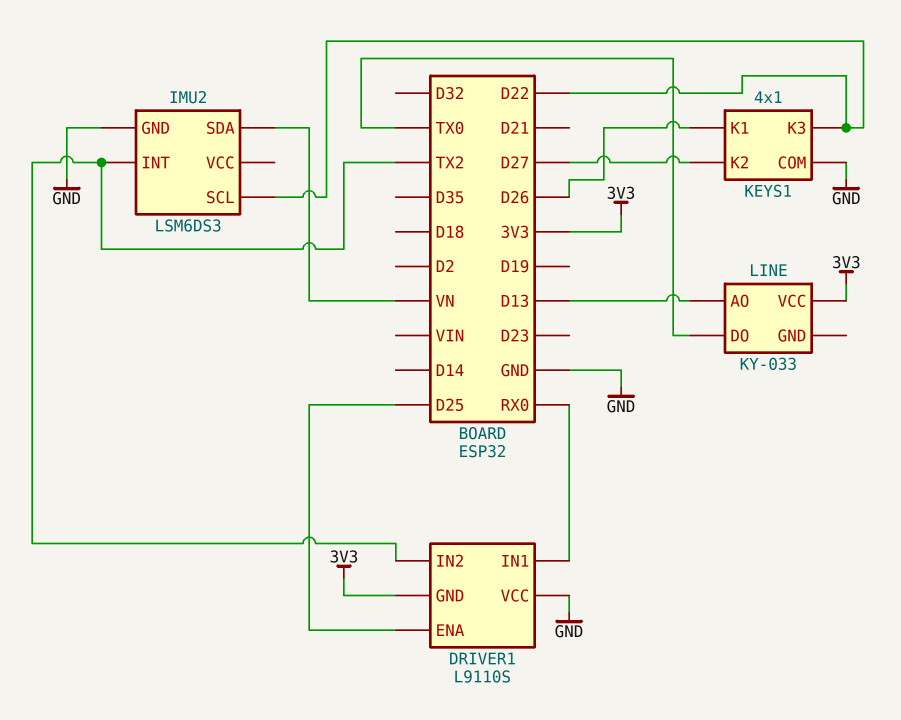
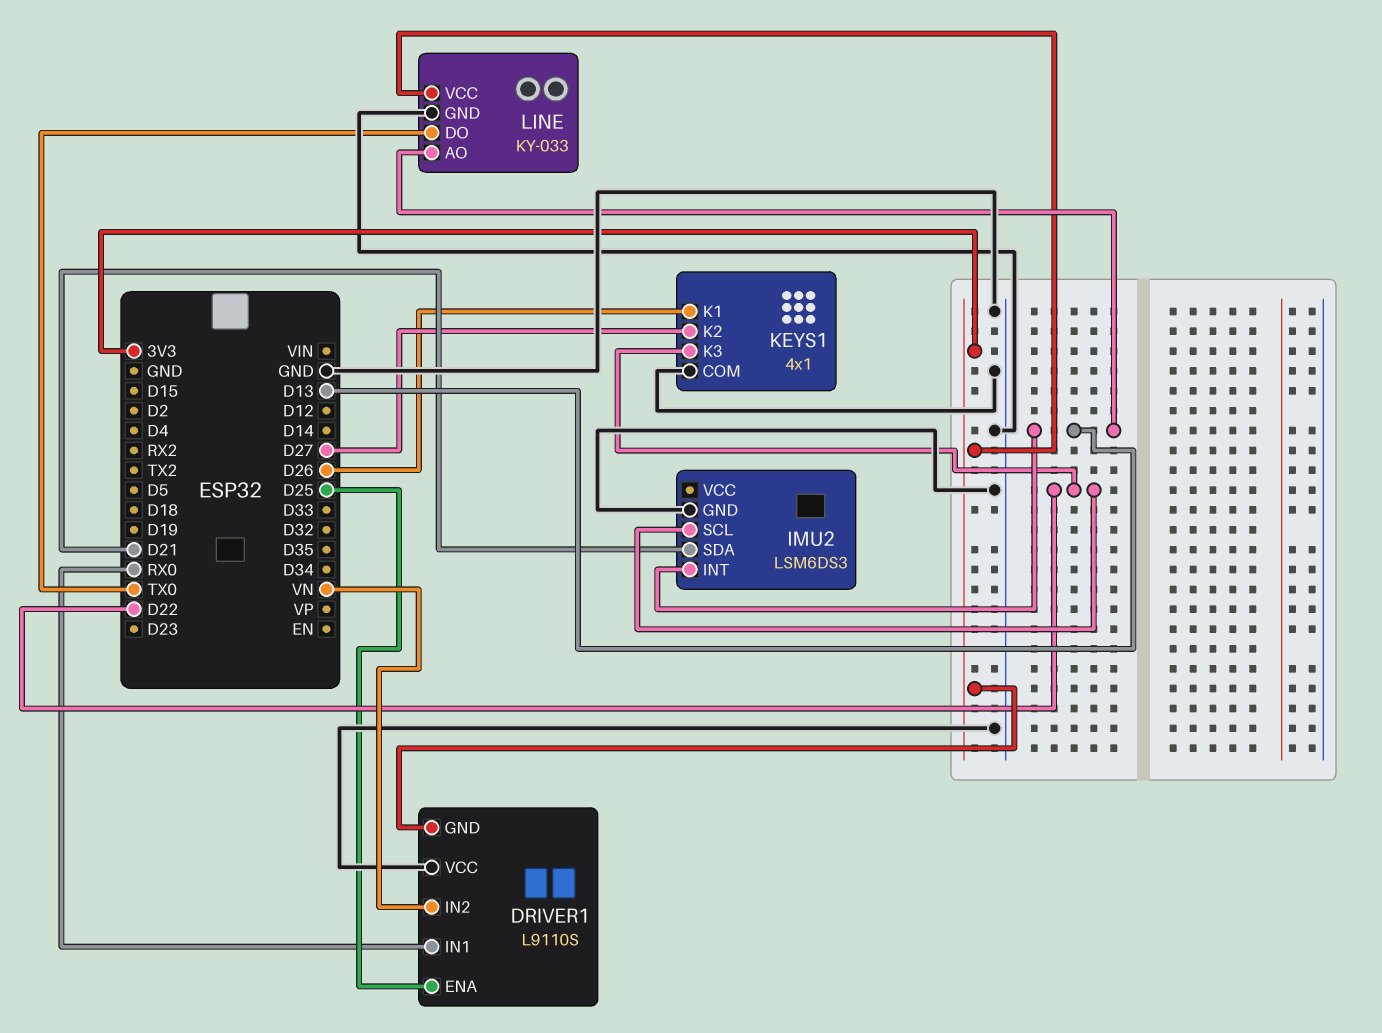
DRIVER1 pin IN2: TX2 -> VN
IMU2 pin INT: TX2 -> D13
IMU2 pin SDA: VN -> D21
LINE pin GND: none -> GND

